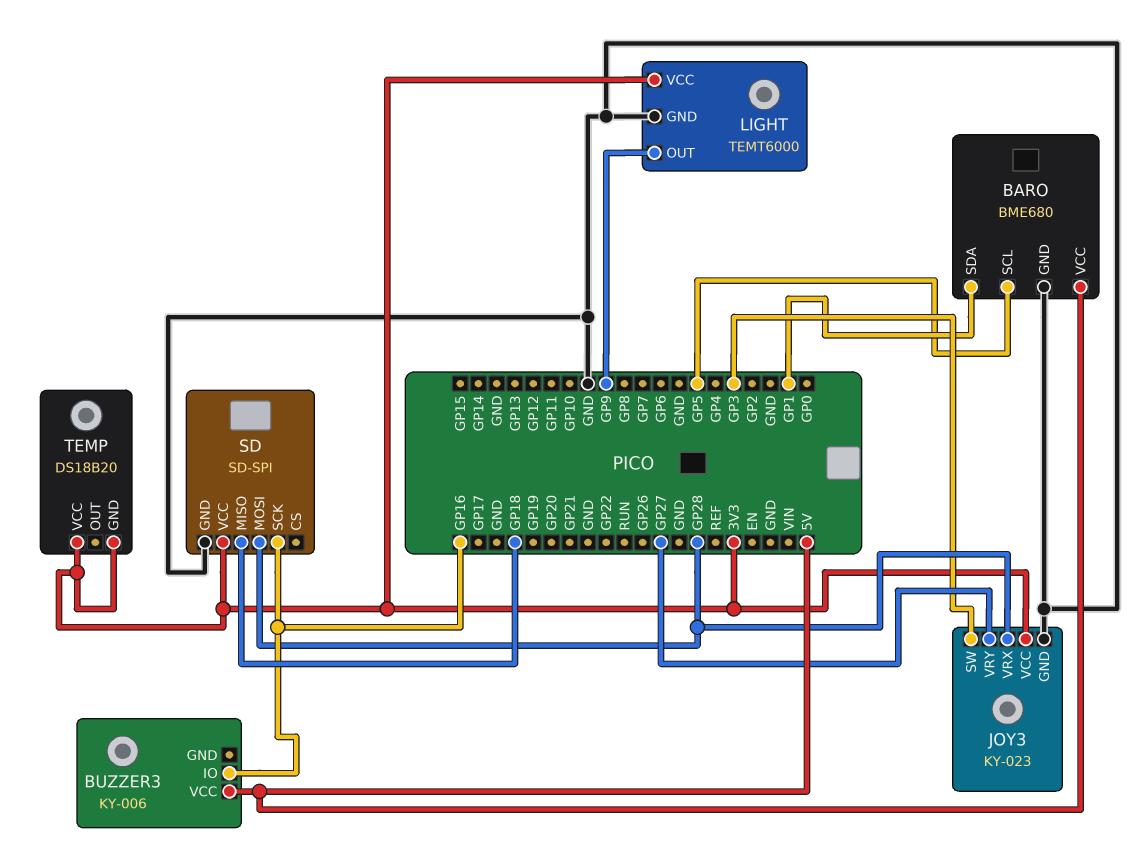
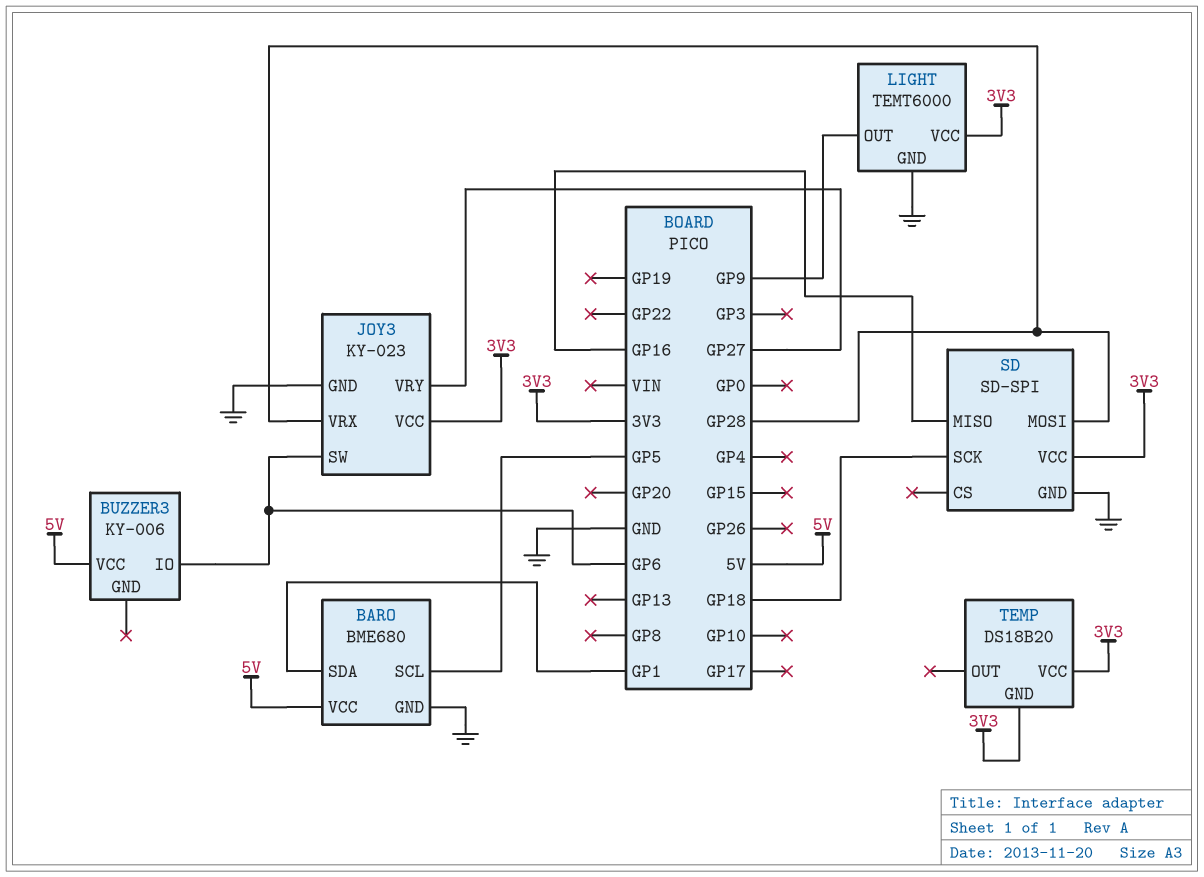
BUZZER3 pin IO: GP16 -> GP6
JOY3 pin SW: GP3 -> GP6
SD pin MISO: GP18 -> GP16
SD pin SCK: GP16 -> GP18

